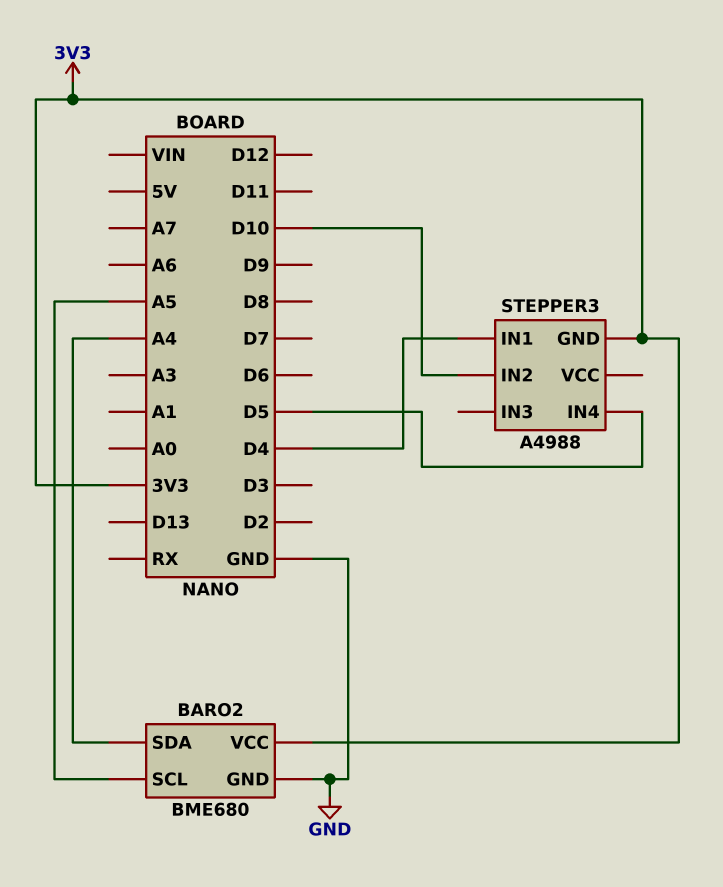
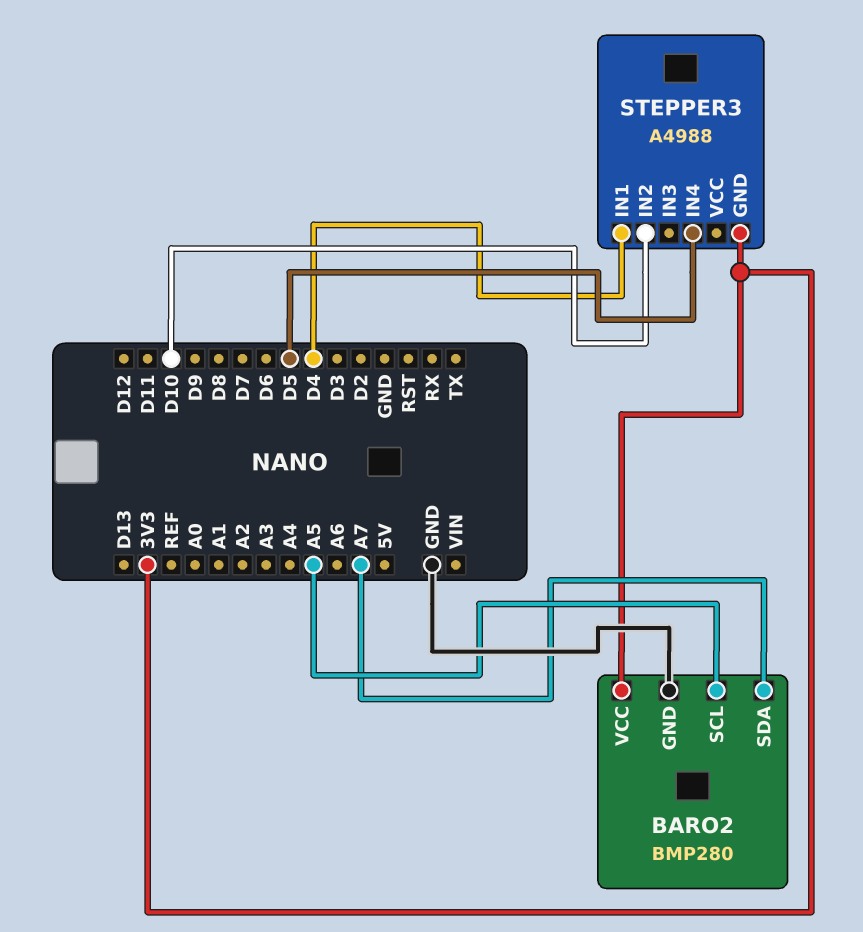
BARO2: BME680 -> BMP280
BARO2 pin SDA: A4 -> A7

